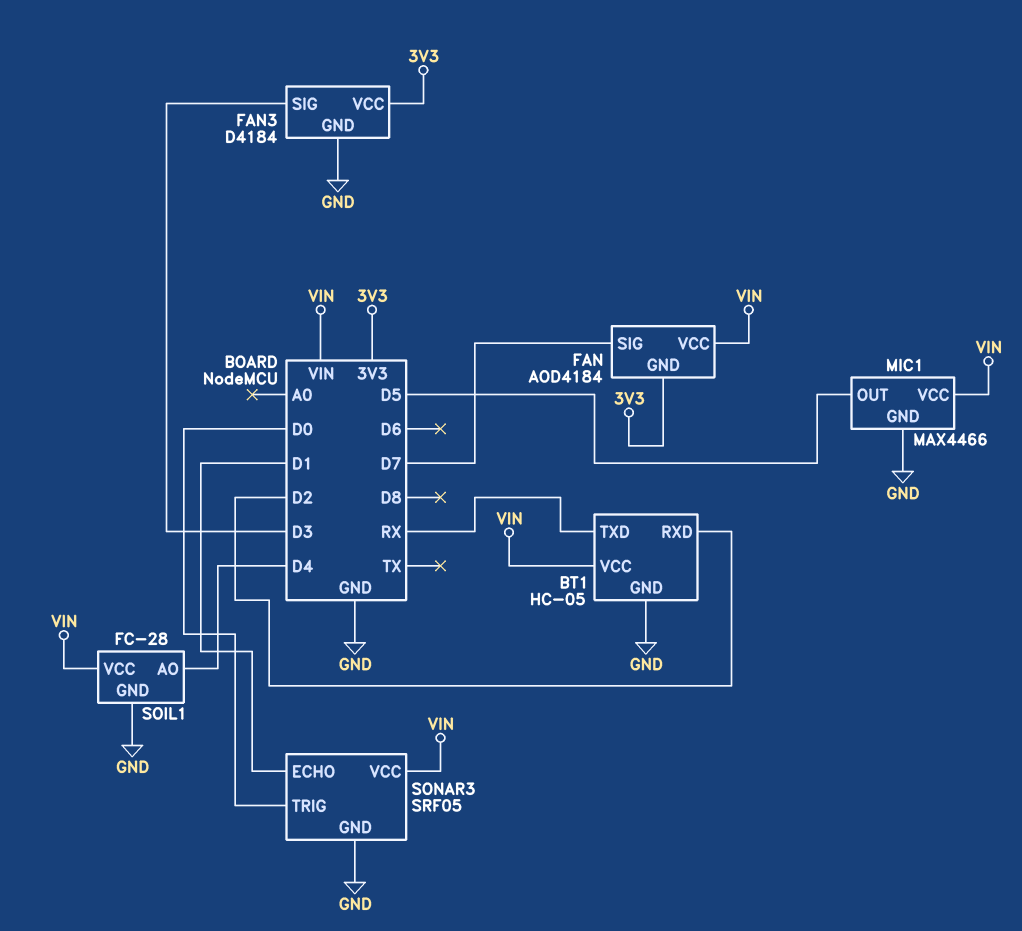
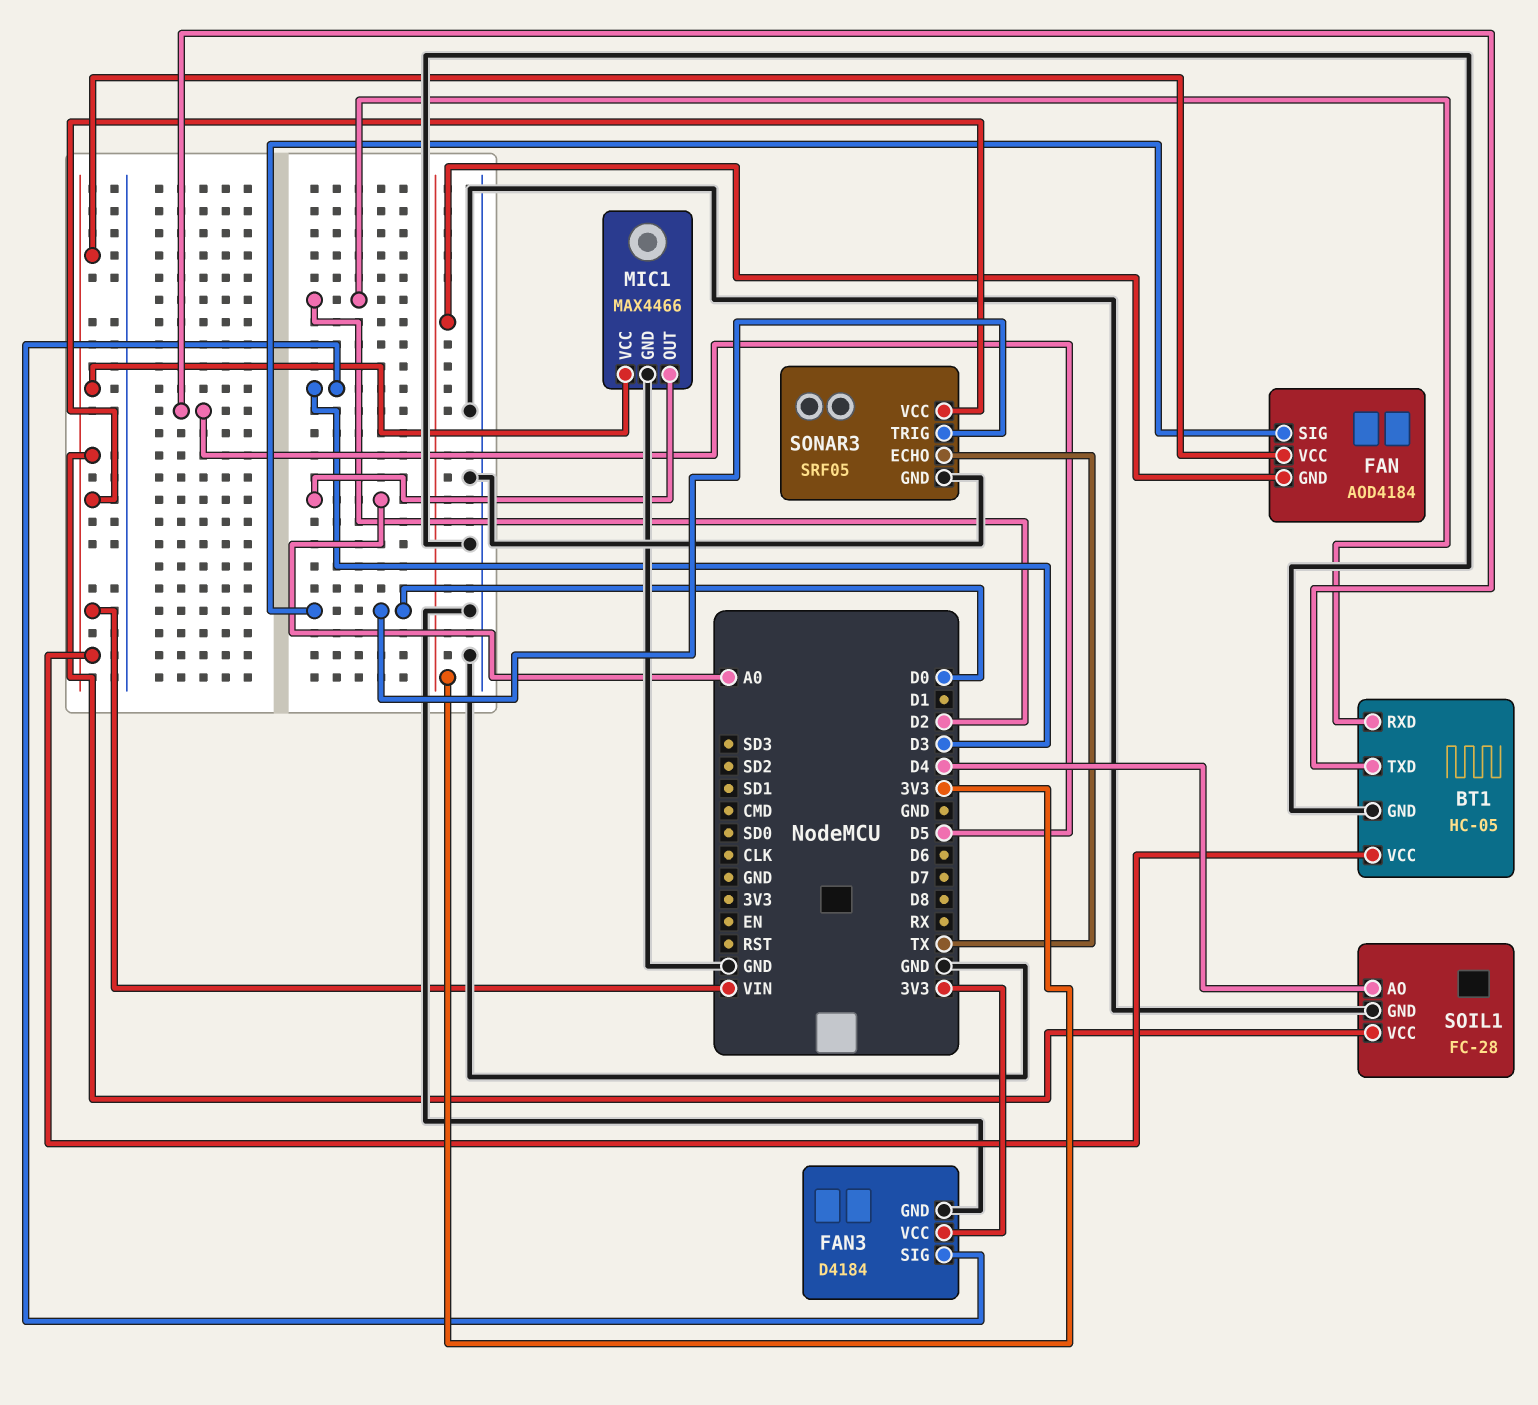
BT1 pin TXD: RX -> D5
FAN pin SIG: D7 -> D0
MIC1 pin OUT: D5 -> A0
SONAR3 pin ECHO: D1 -> TX

